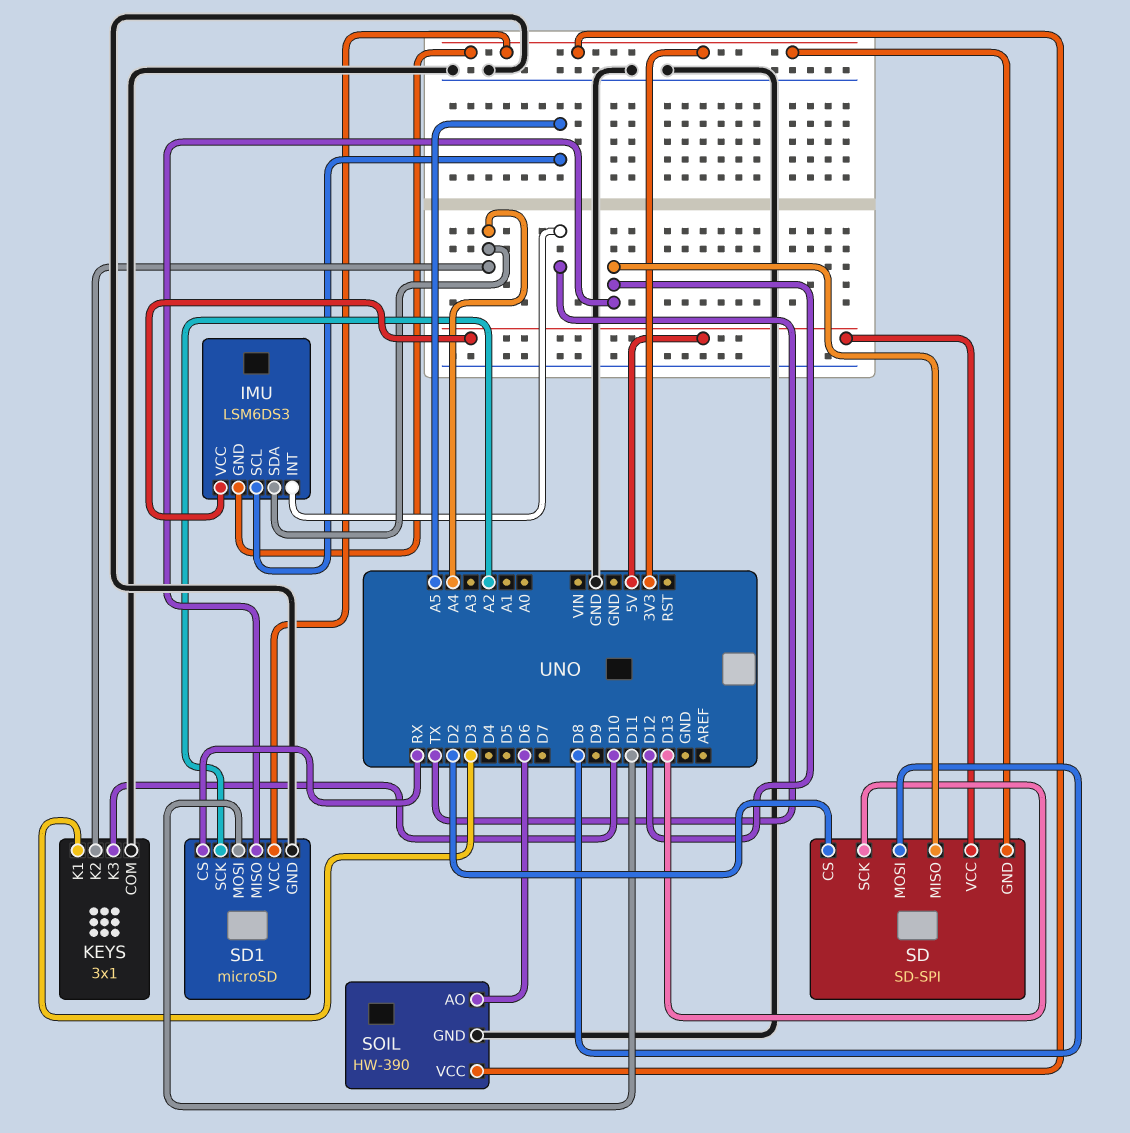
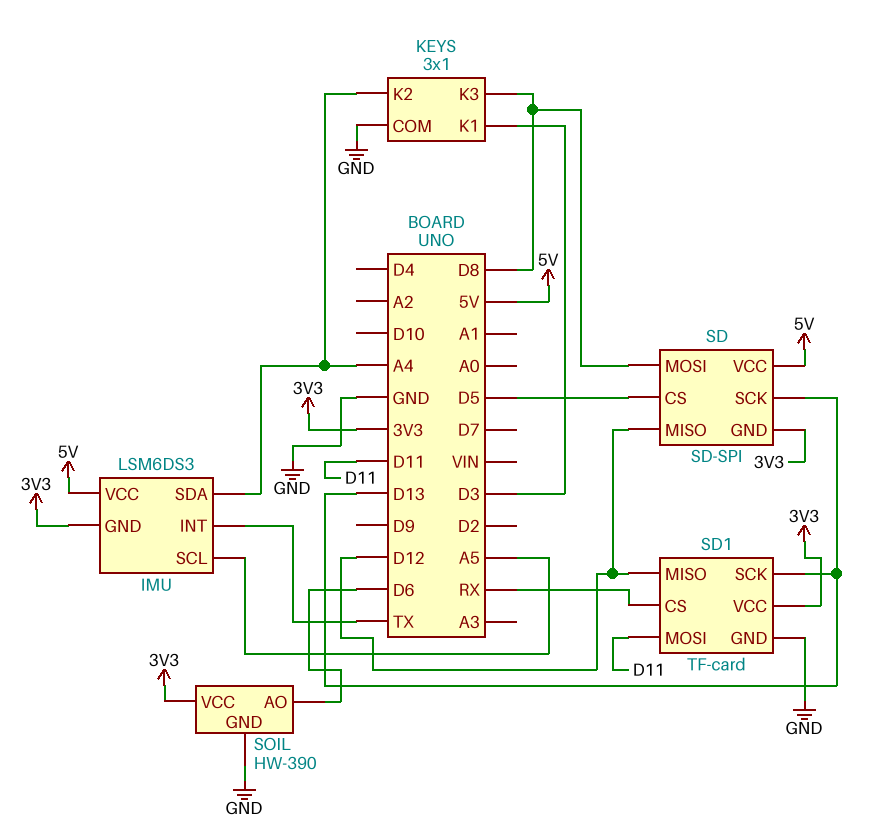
KEYS pin K3: D10 -> D8
SD pin CS: D2 -> D5
SD1: microSD -> TF-card
SD1 pin SCK: A2 -> D13

